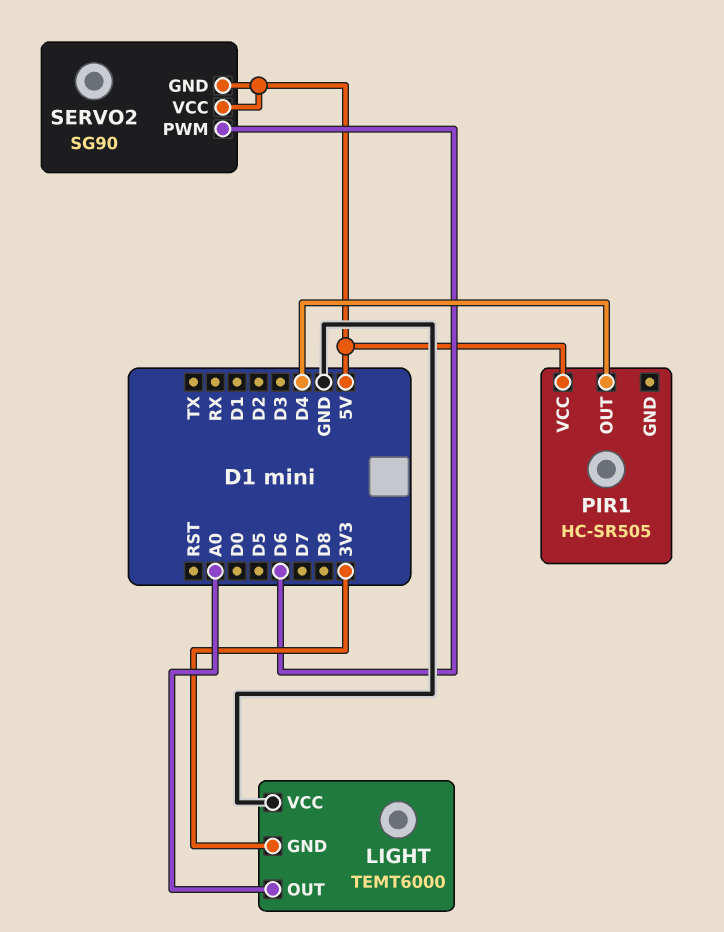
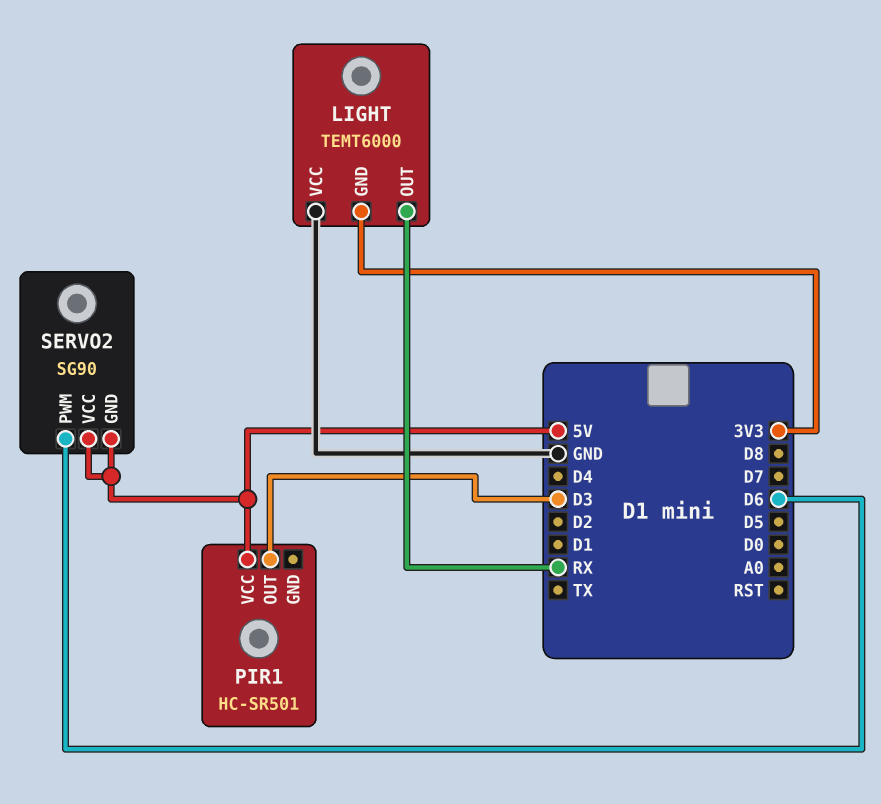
LIGHT pin OUT: A0 -> RX
PIR1: HC-SR505 -> HC-SR501
PIR1 pin OUT: D4 -> D3

